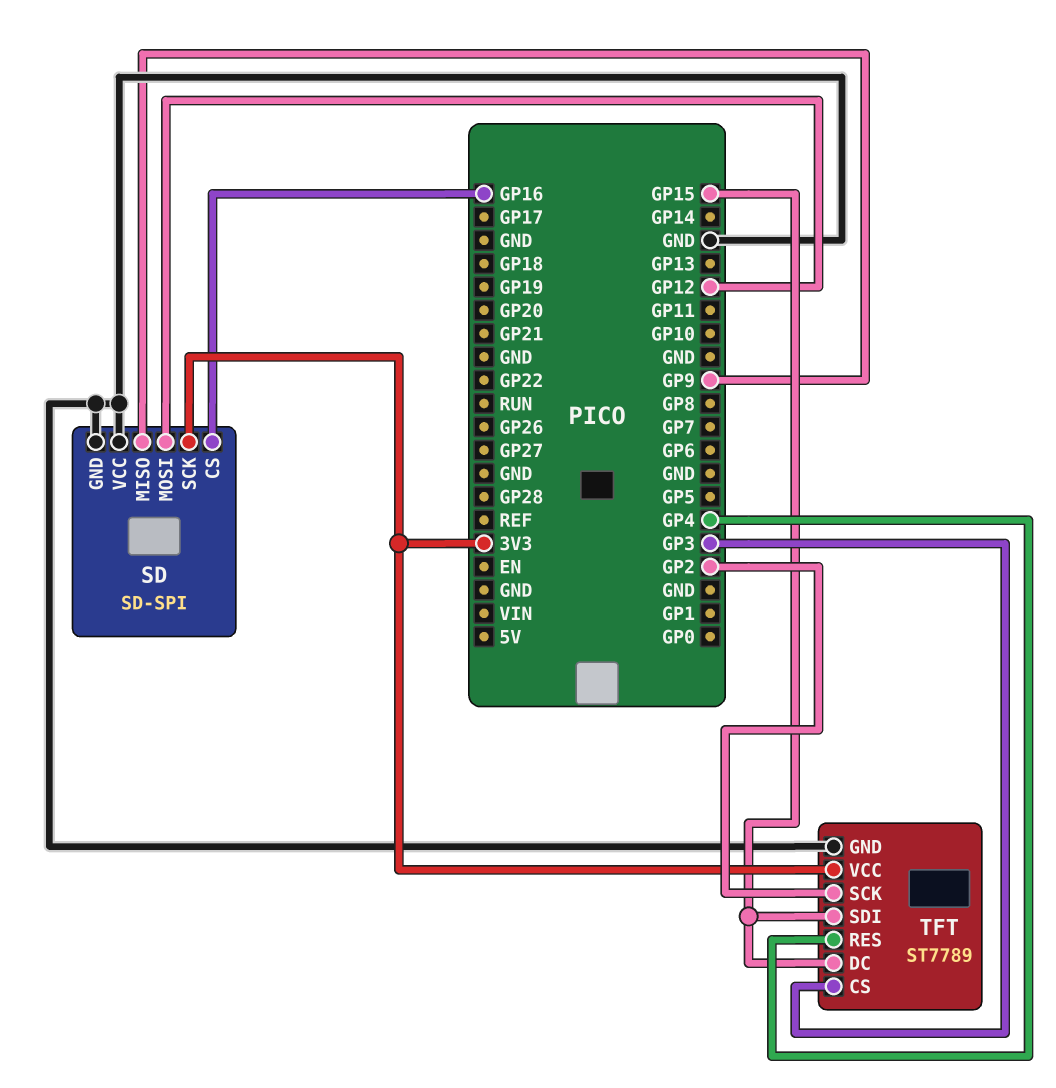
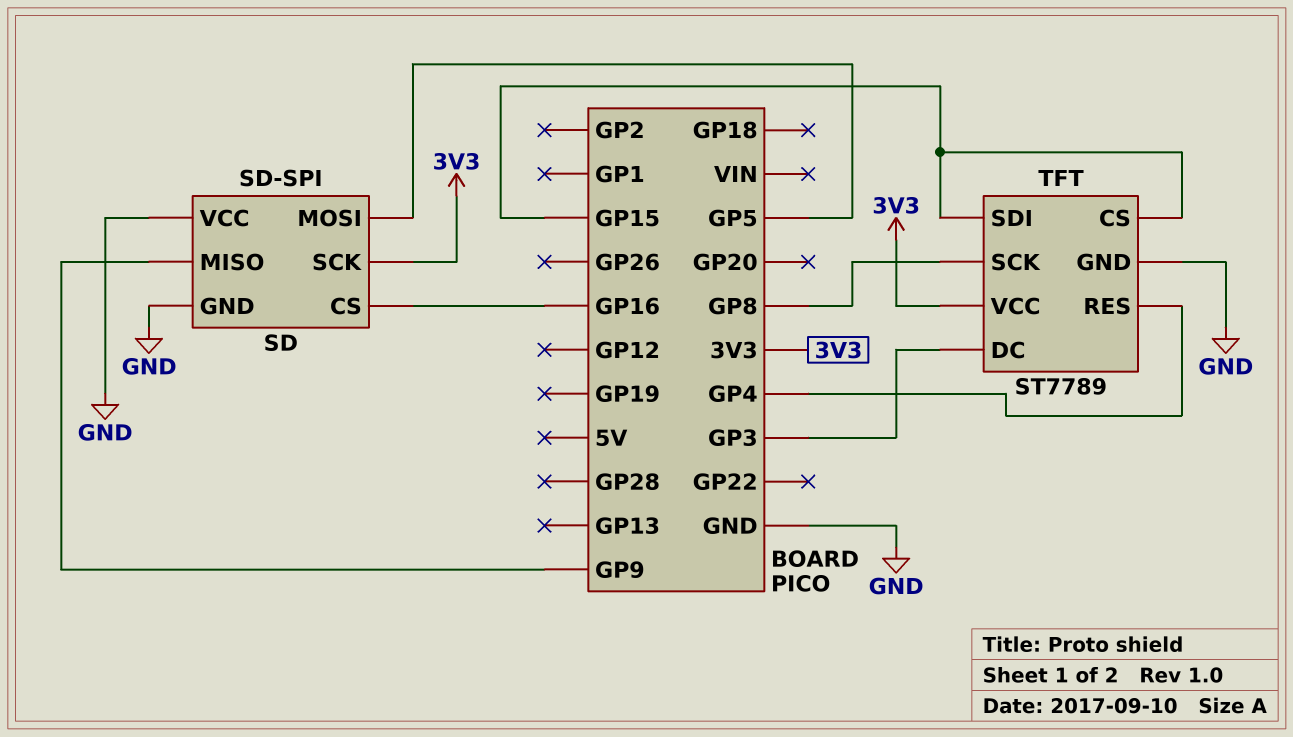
SD pin MOSI: GP12 -> GP5
TFT pin CS: GP3 -> GP15
TFT pin DC: GP15 -> GP3
TFT pin SCK: GP2 -> GP8

